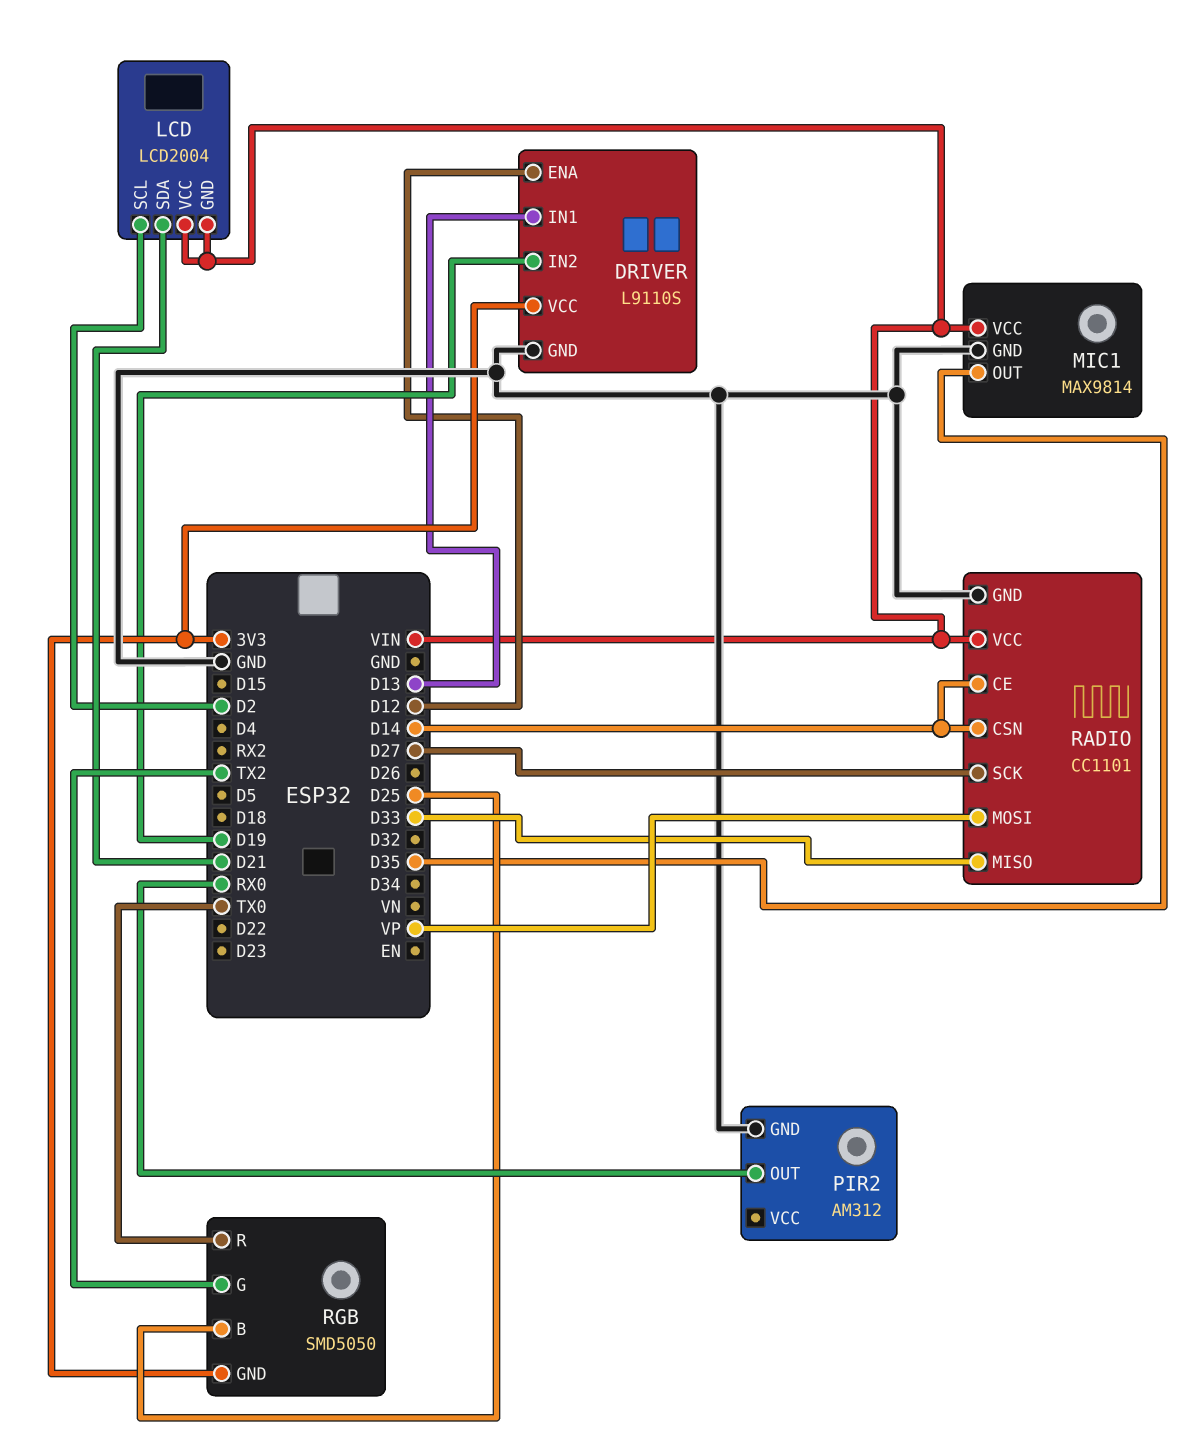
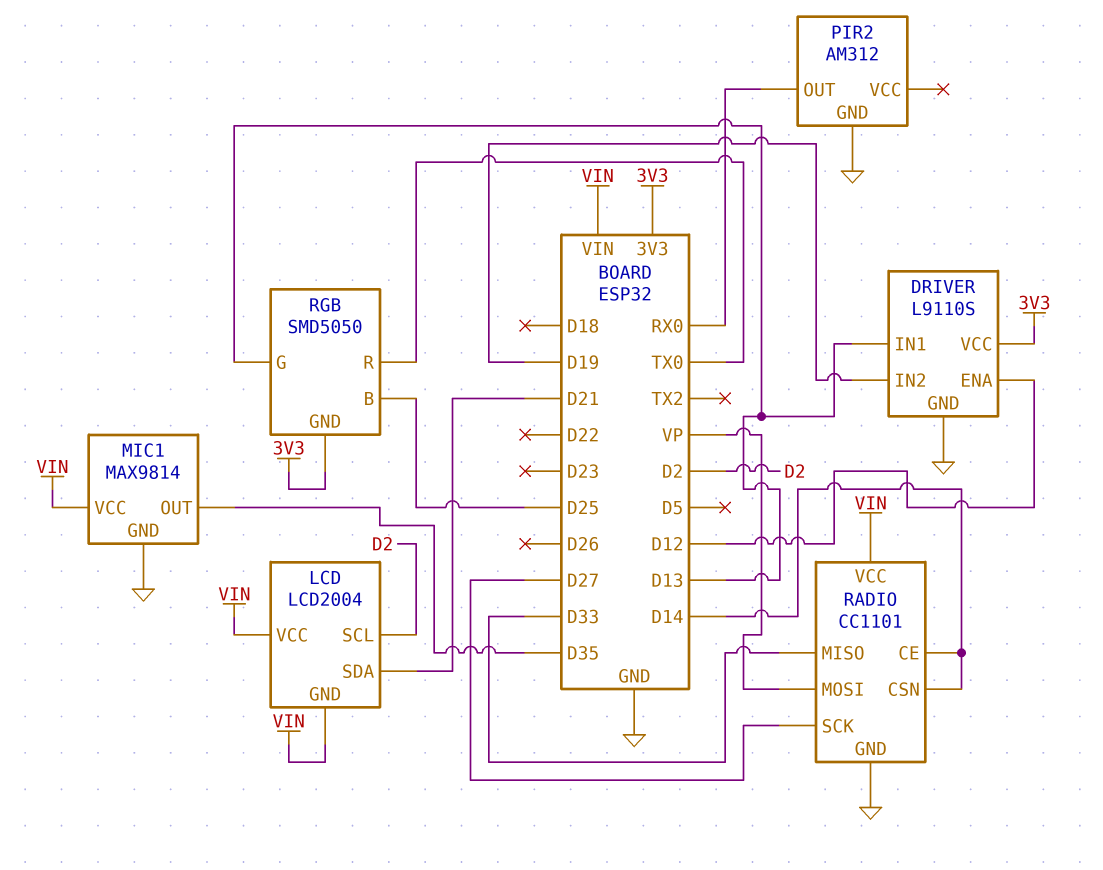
RGB pin G: TX2 -> D13

